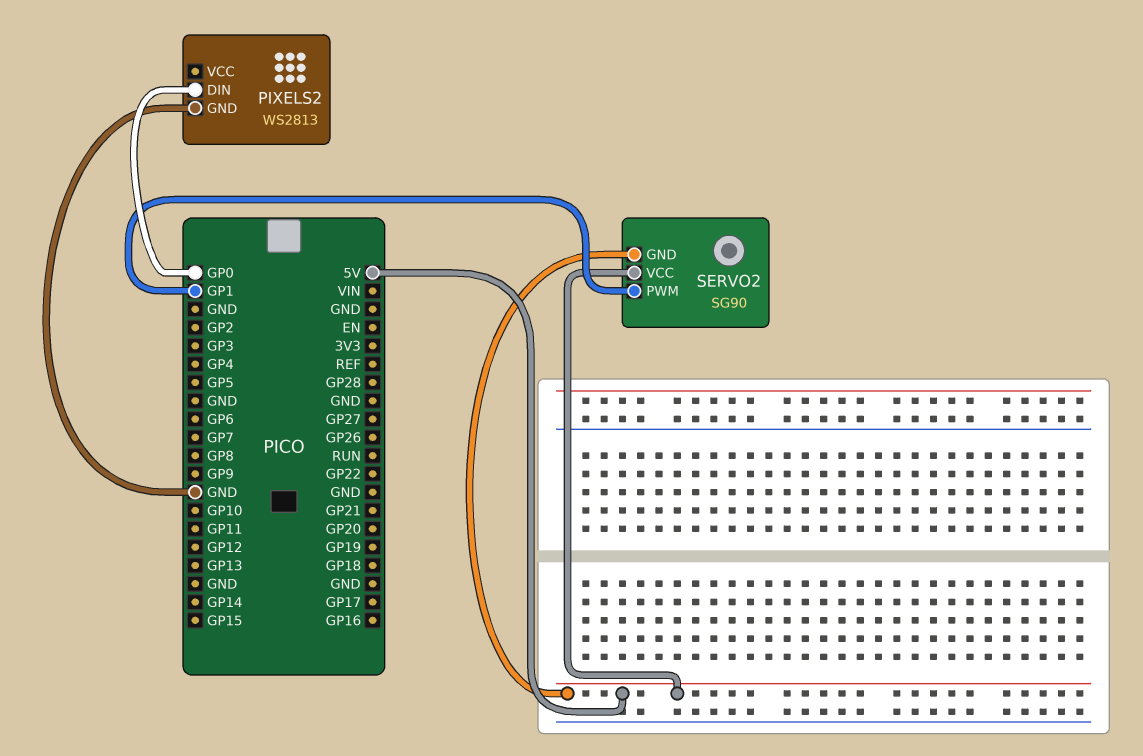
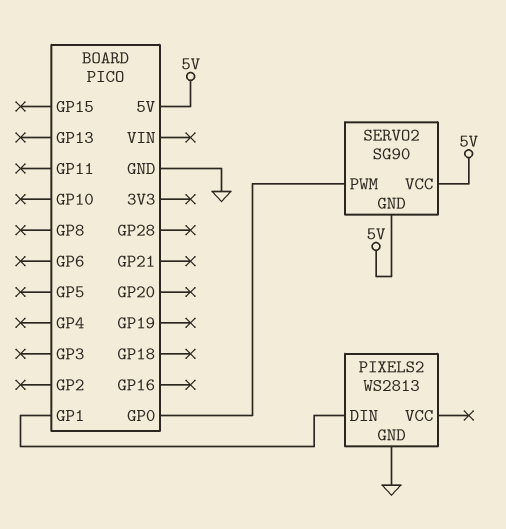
PIXELS2 pin DIN: GP0 -> GP1
SERVO2 pin PWM: GP1 -> GP0

